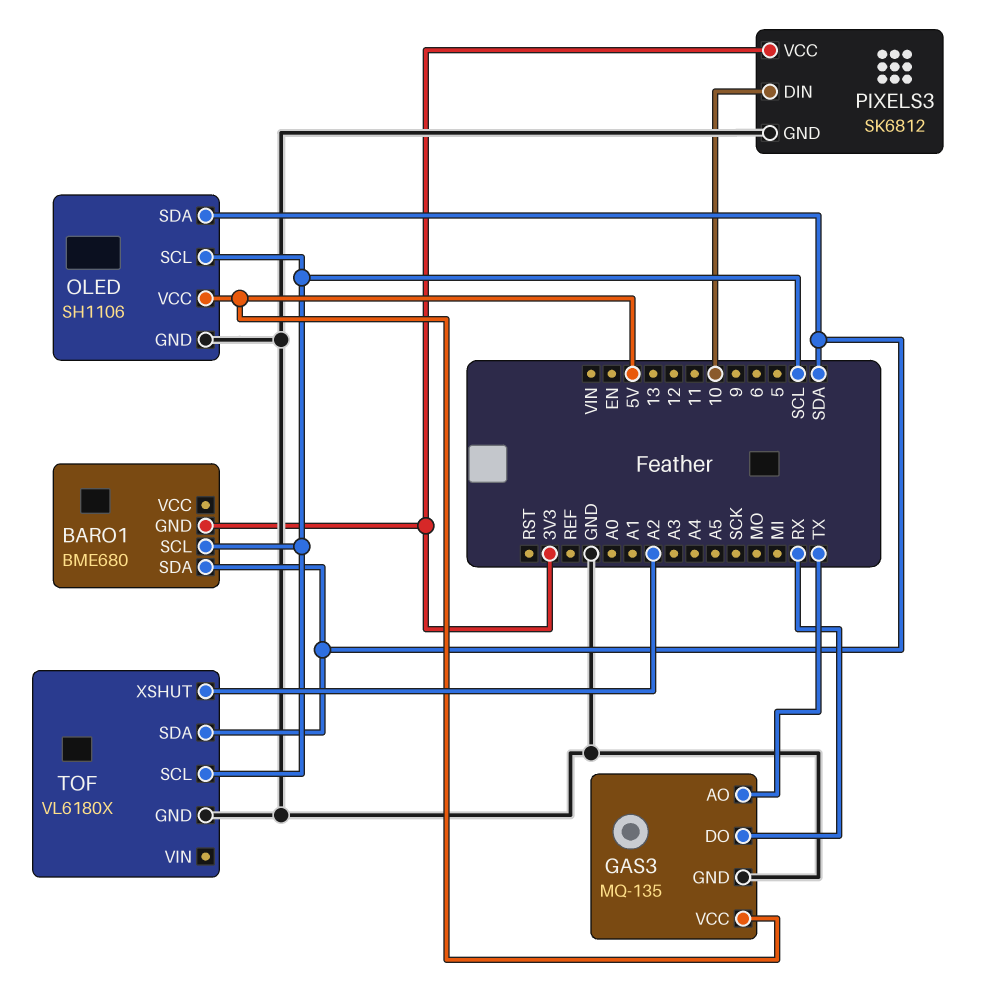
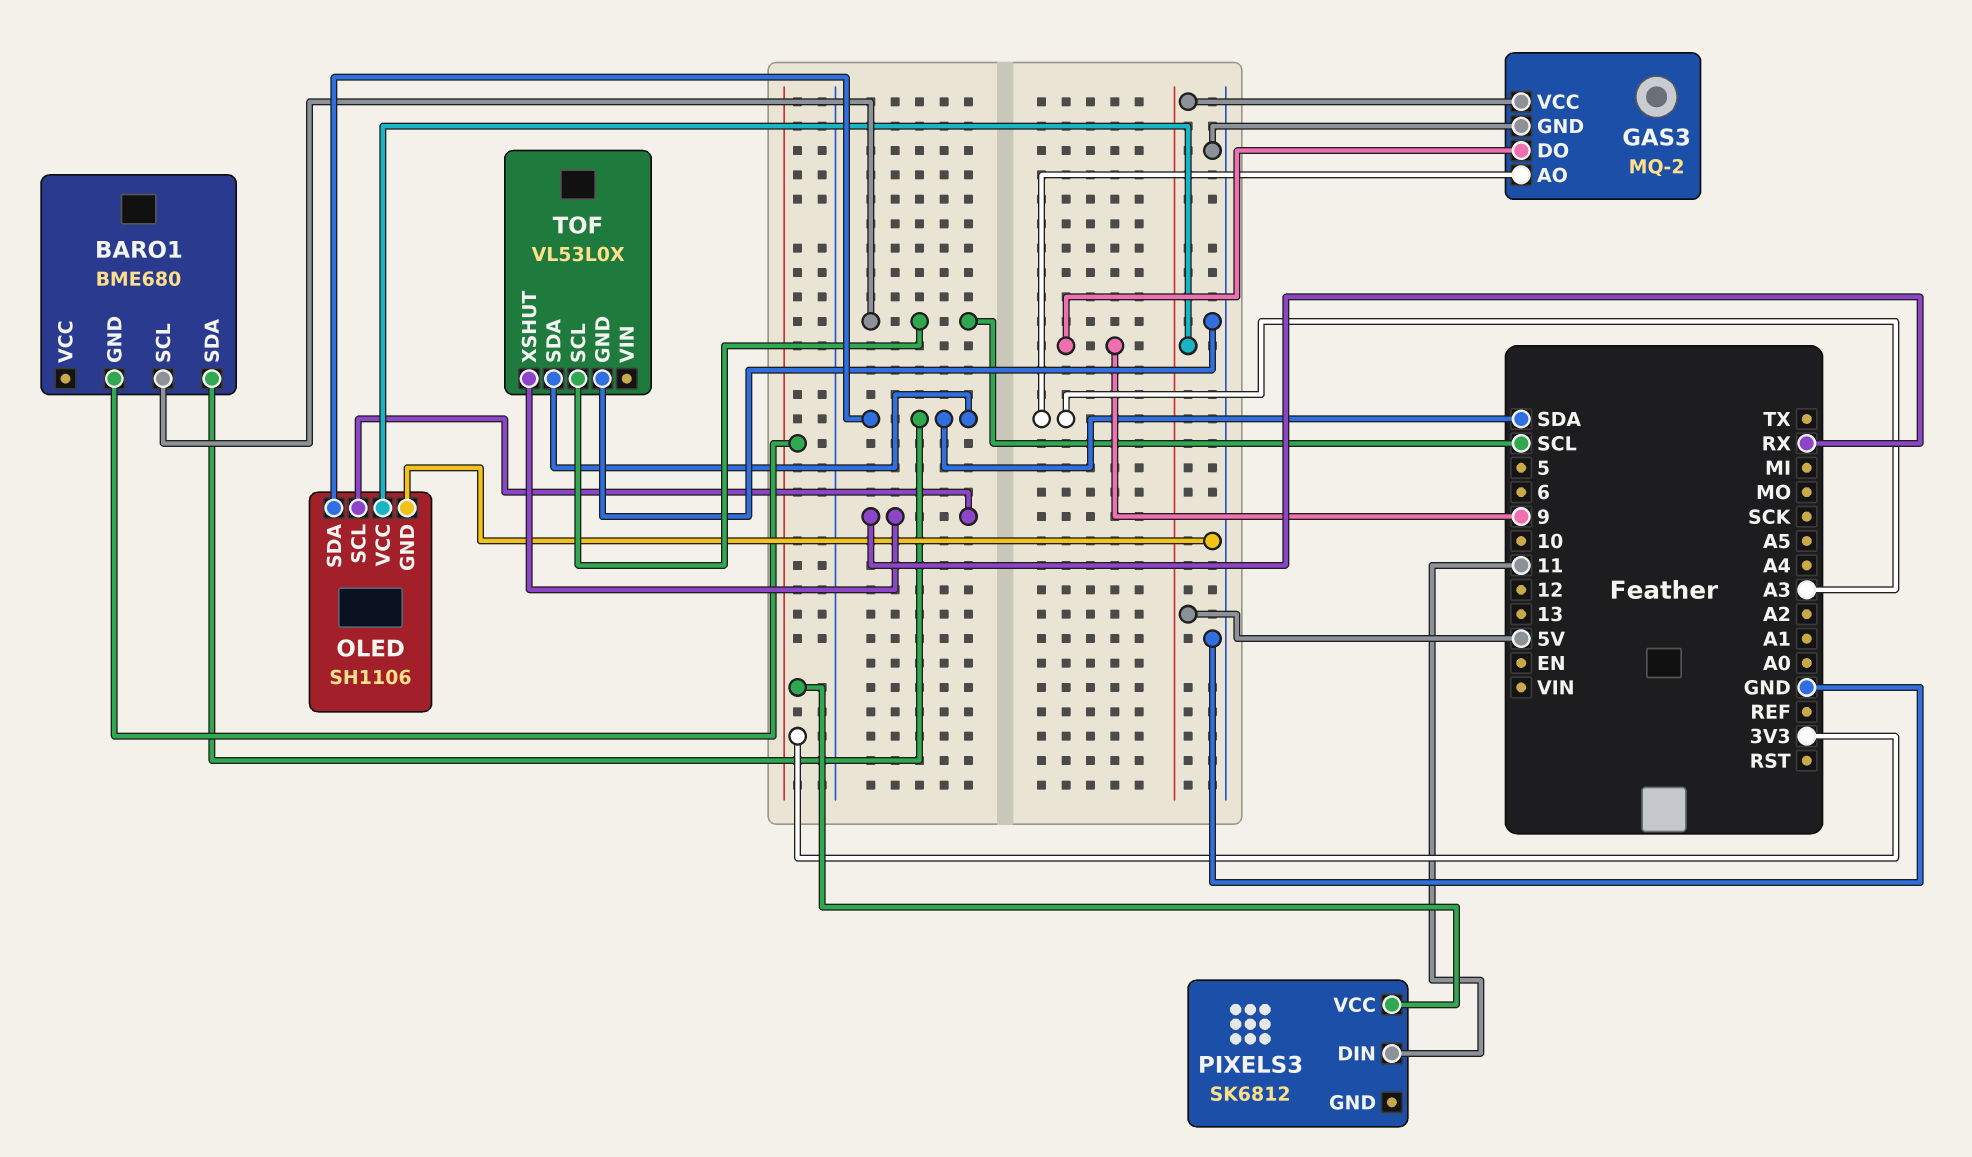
GAS3: MQ-135 -> MQ-2
GAS3 pin AO: TX -> A3
GAS3 pin DO: RX -> 9
OLED pin SCL: SCL -> RX
PIXELS3 pin DIN: 10 -> 11
PIXELS3 pin GND: GND -> none
TOF: VL6180X -> VL53L0X
TOF pin XSHUT: A2 -> RX

